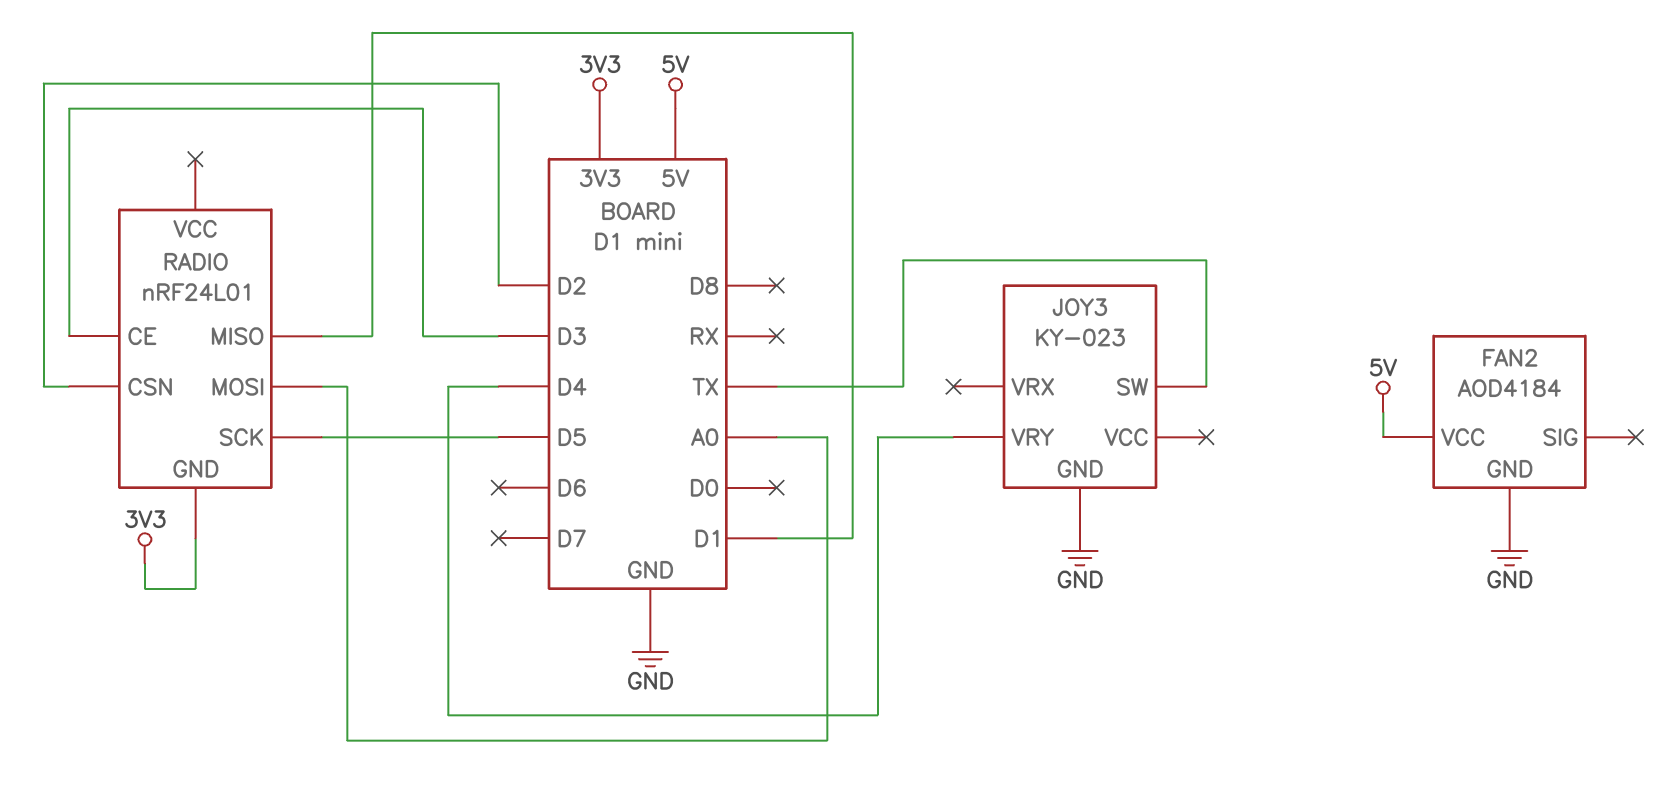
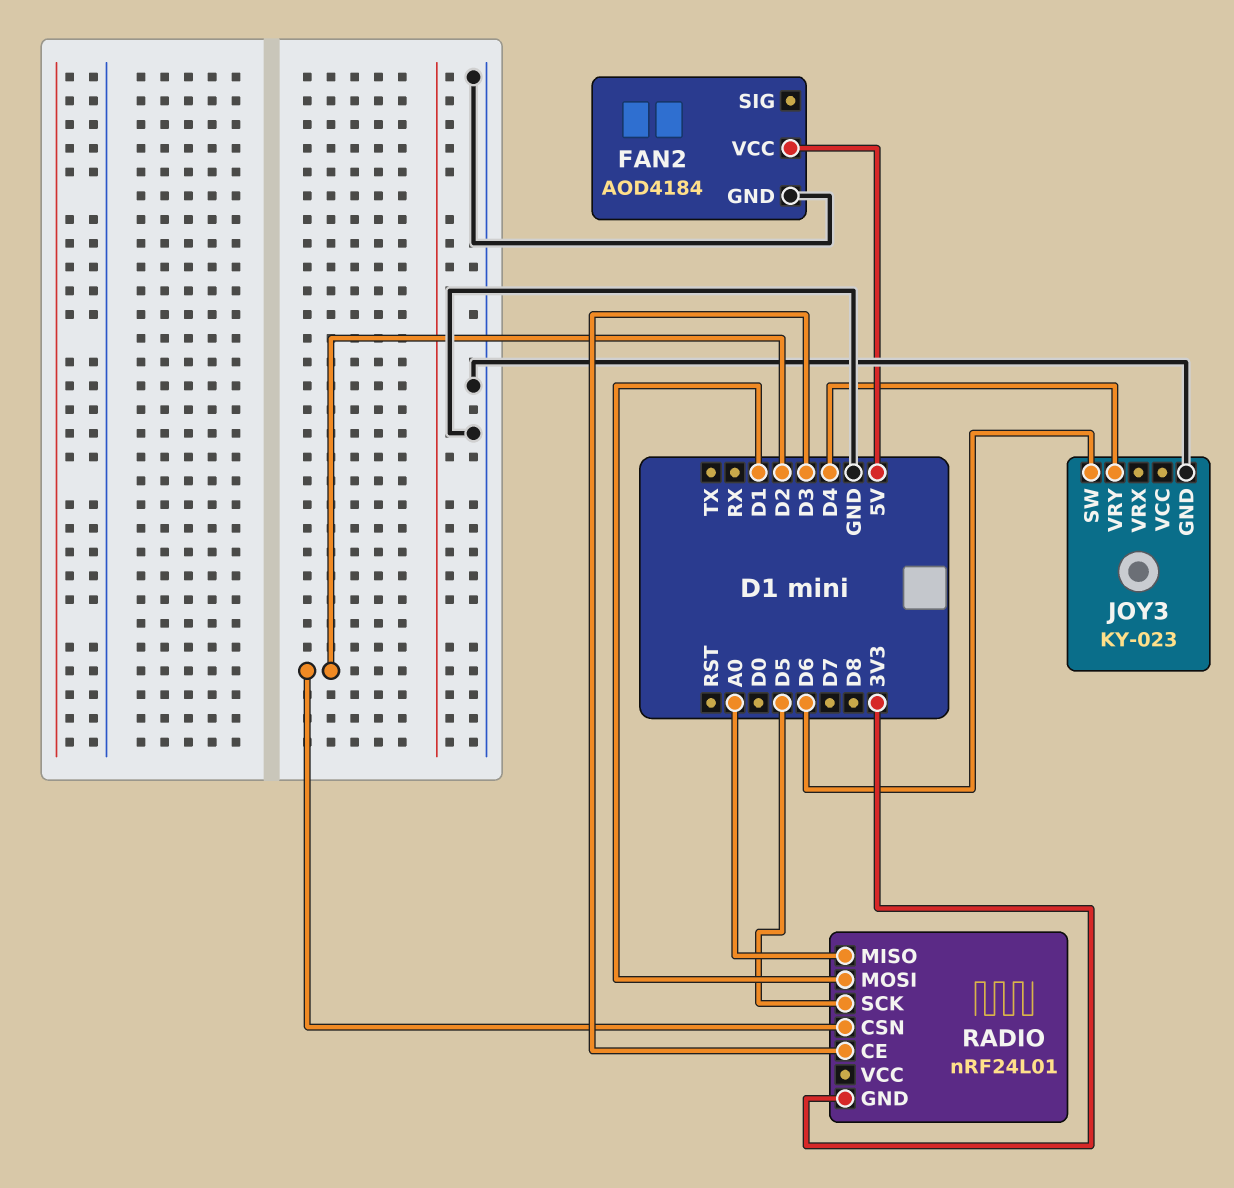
JOY3 pin SW: TX -> D6
RADIO pin MISO: D1 -> A0
RADIO pin MOSI: A0 -> D1

